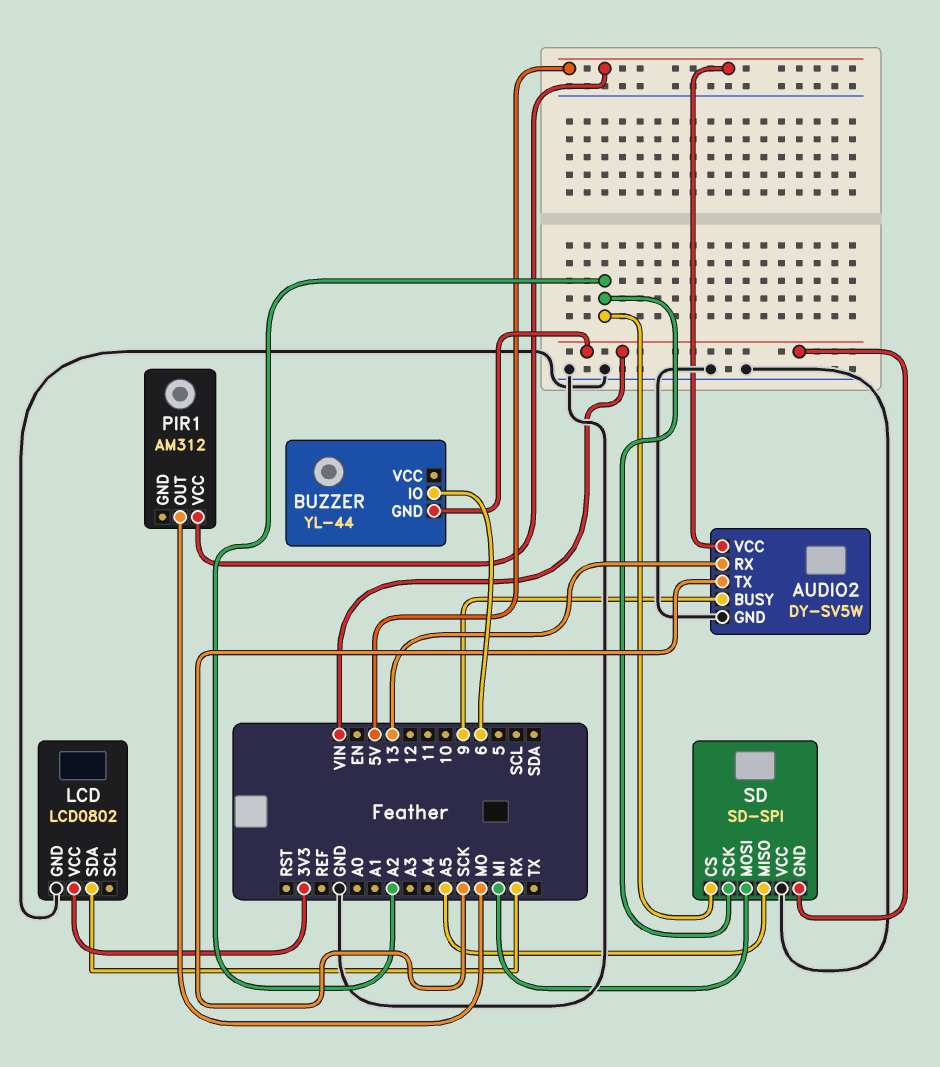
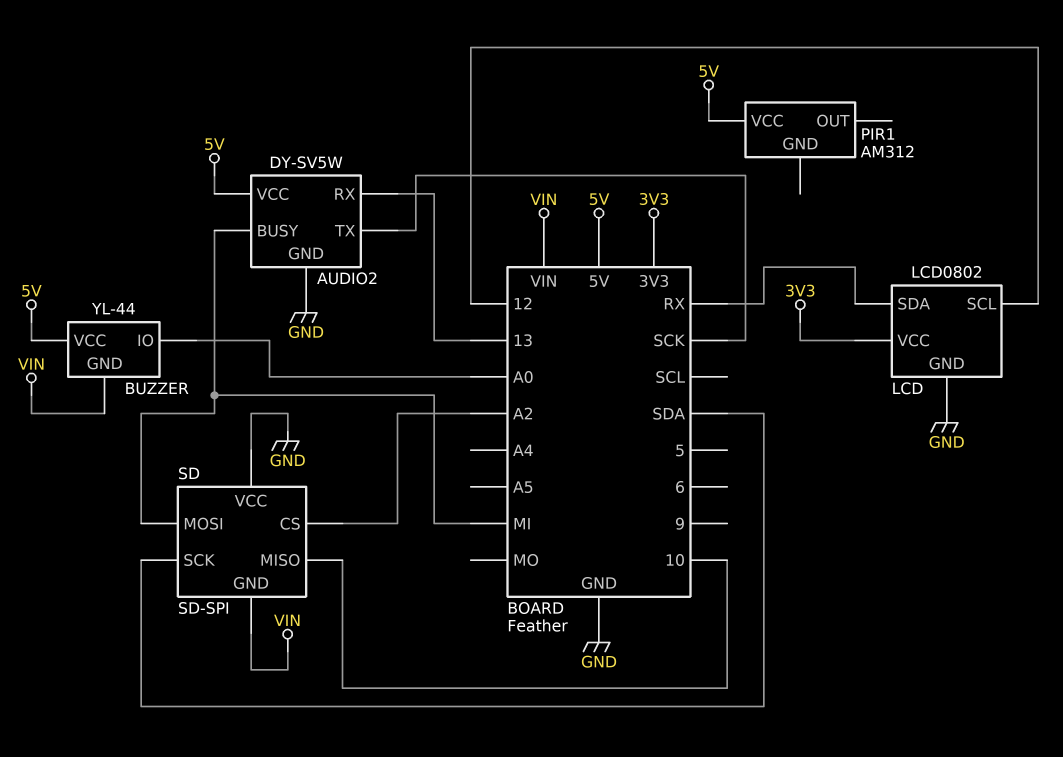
AUDIO2 pin BUSY: 9 -> MI
BUZZER pin IO: 6 -> A0
BUZZER pin VCC: none -> 5V
LCD pin SCL: none -> 12
PIR1 pin OUT: MO -> none
SD pin MISO: A5 -> 10
SD pin SCK: A2 -> SDA

